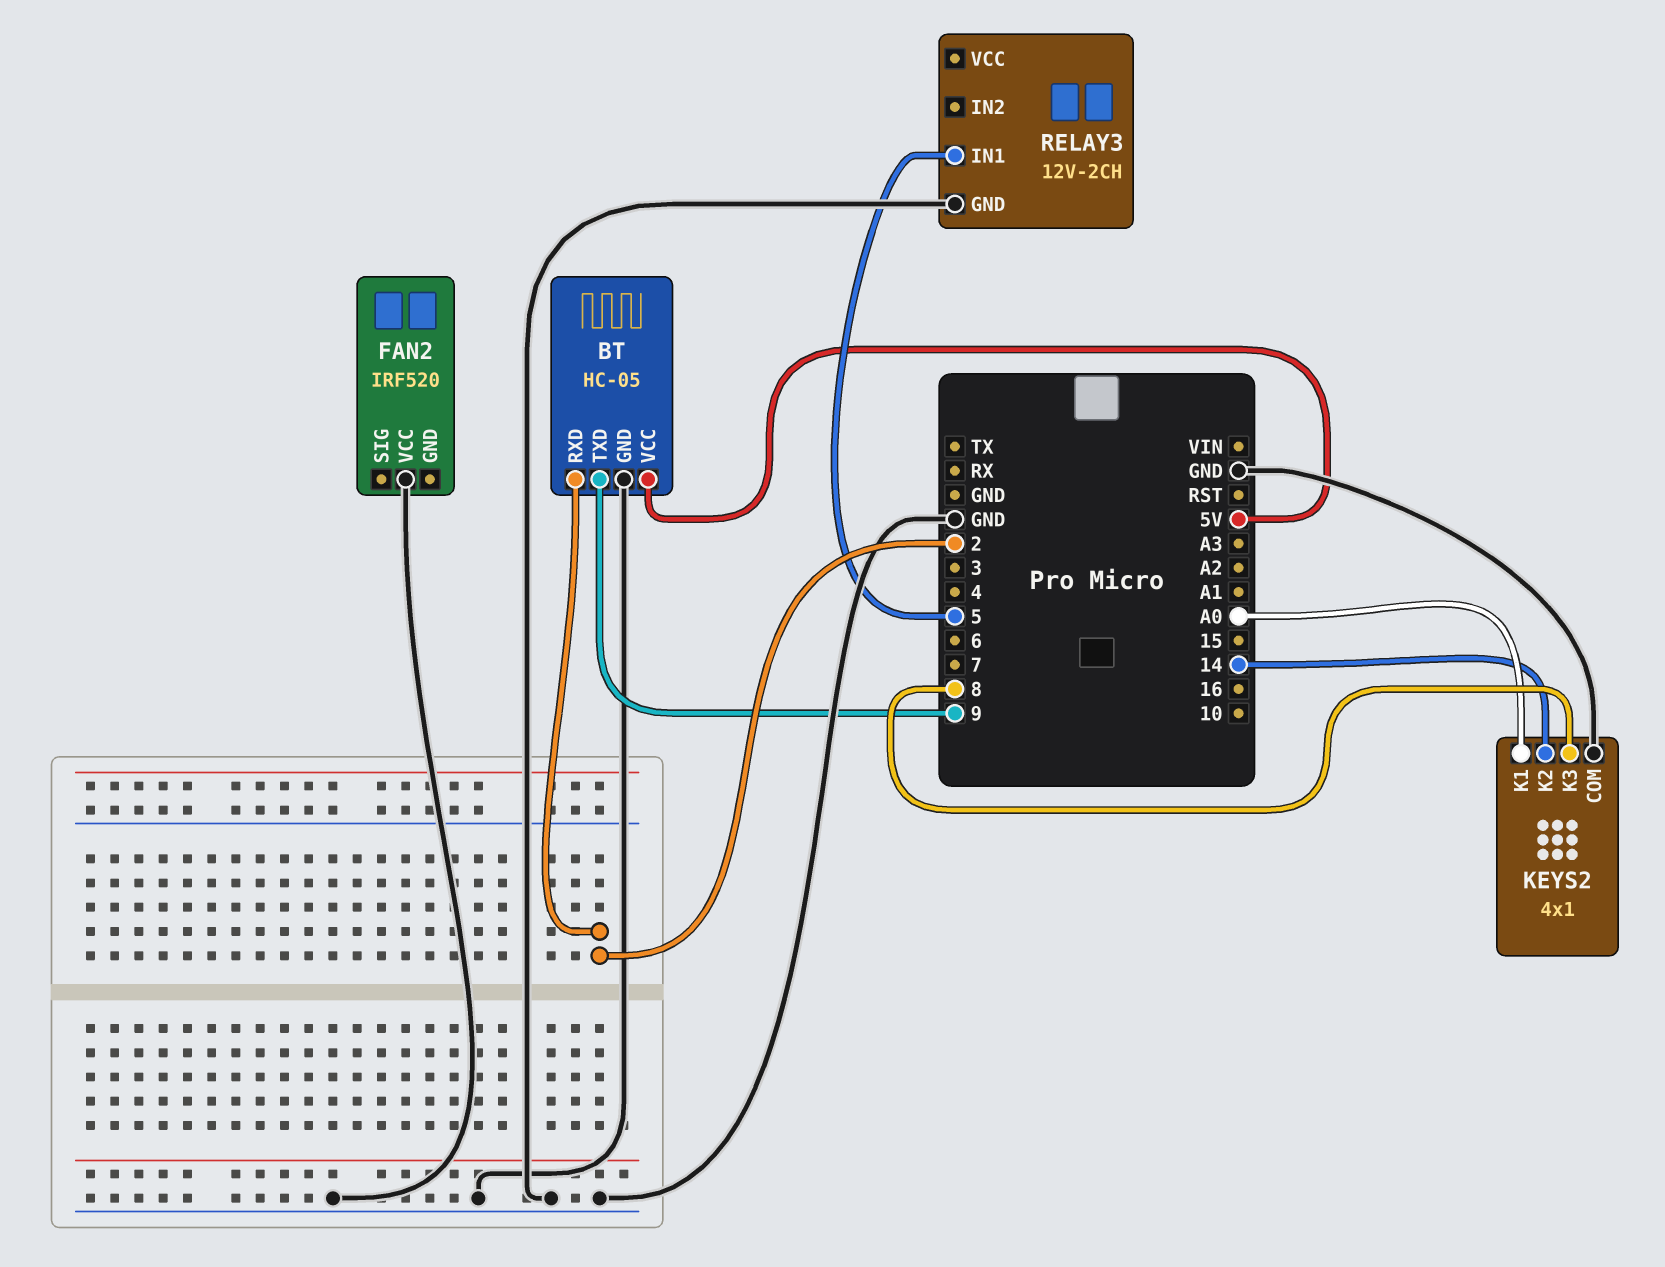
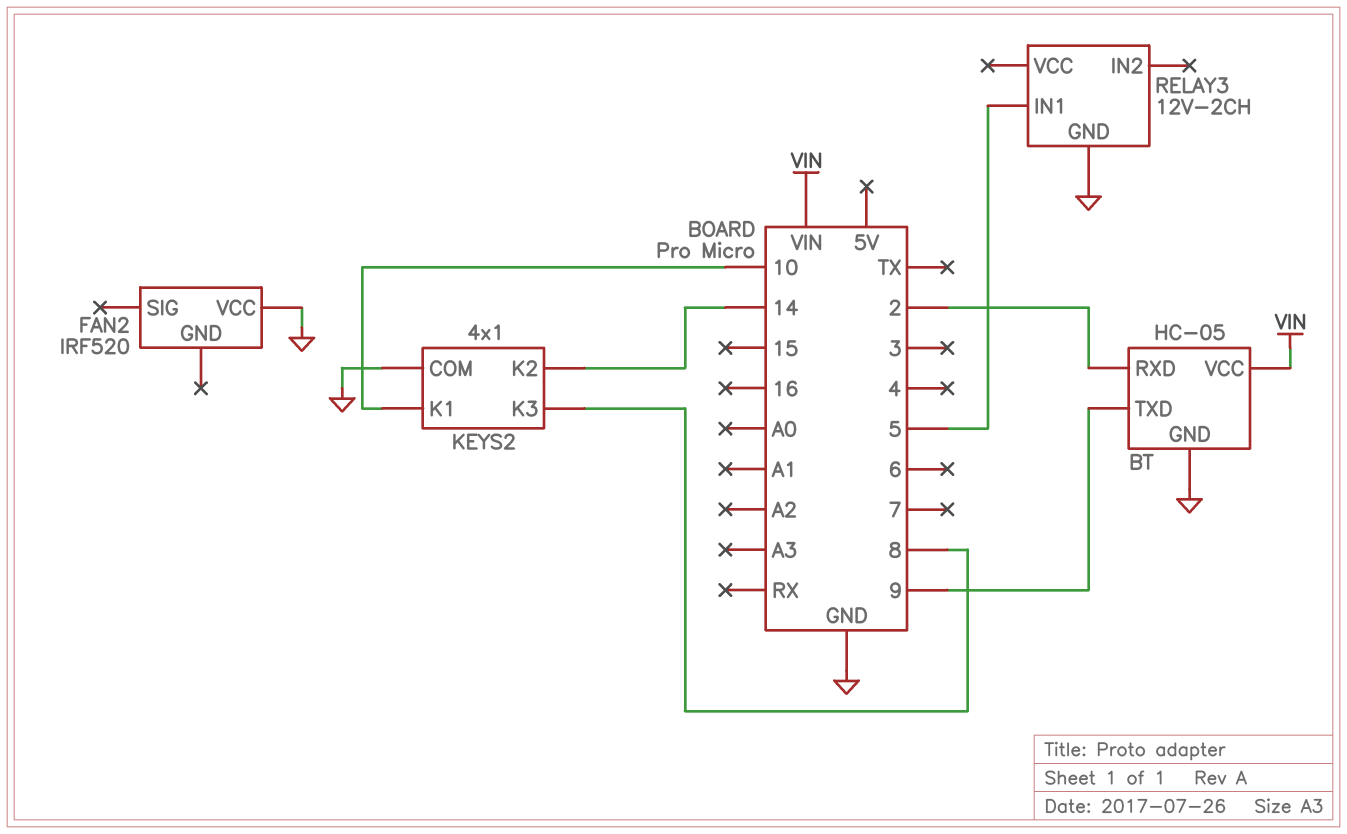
BT pin VCC: 5V -> VIN
KEYS2 pin K1: A0 -> 10

